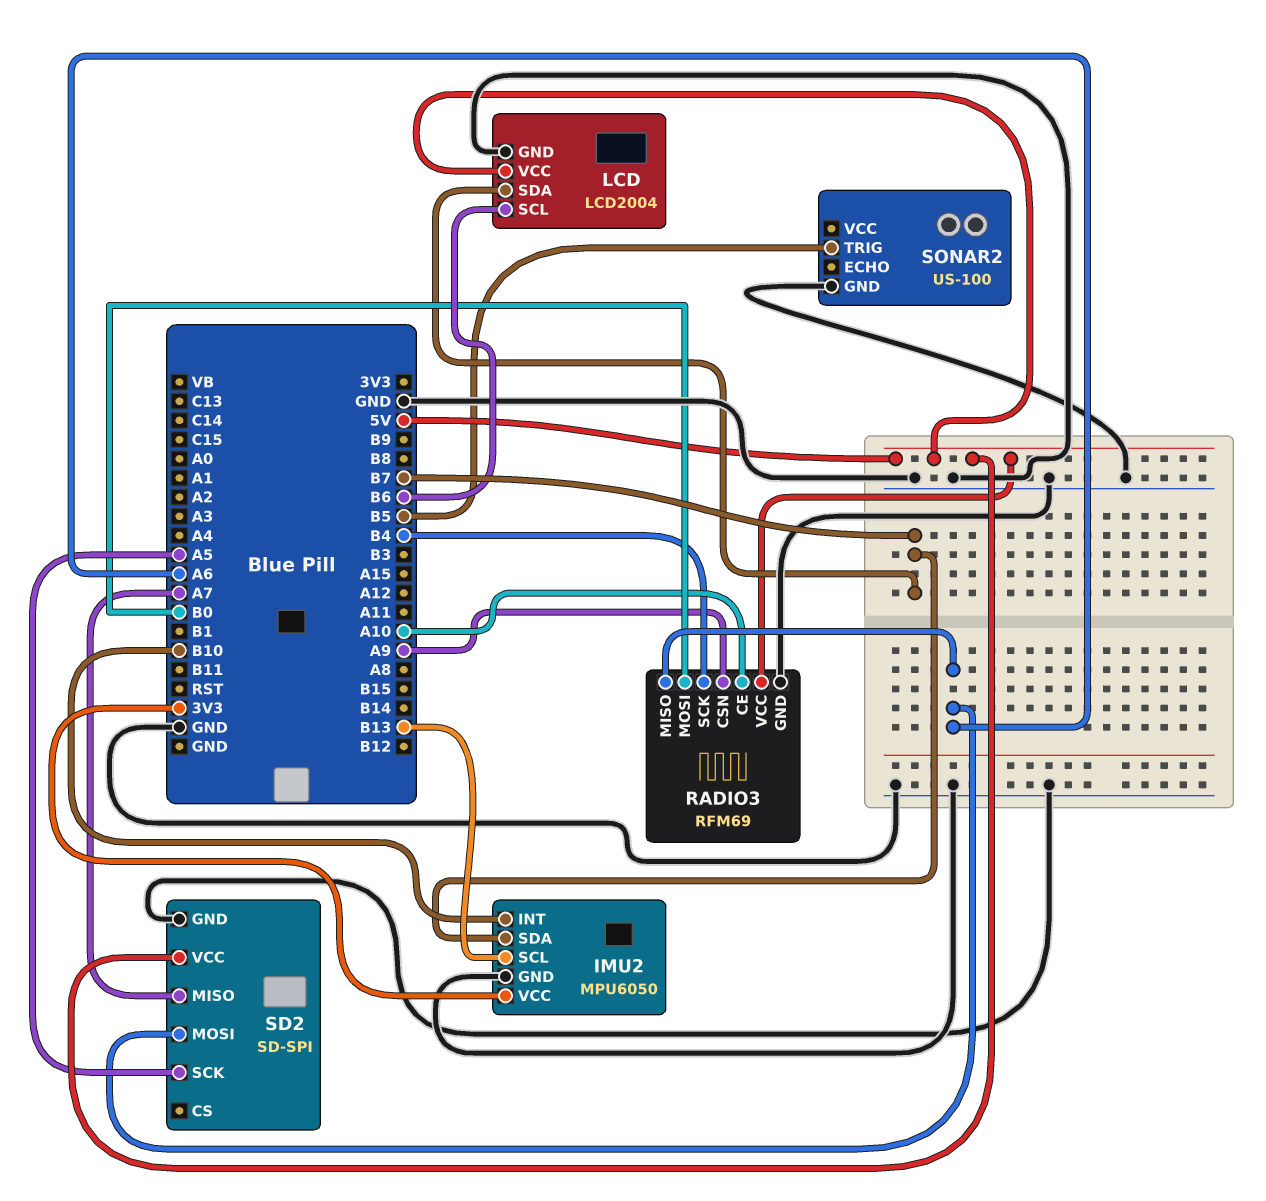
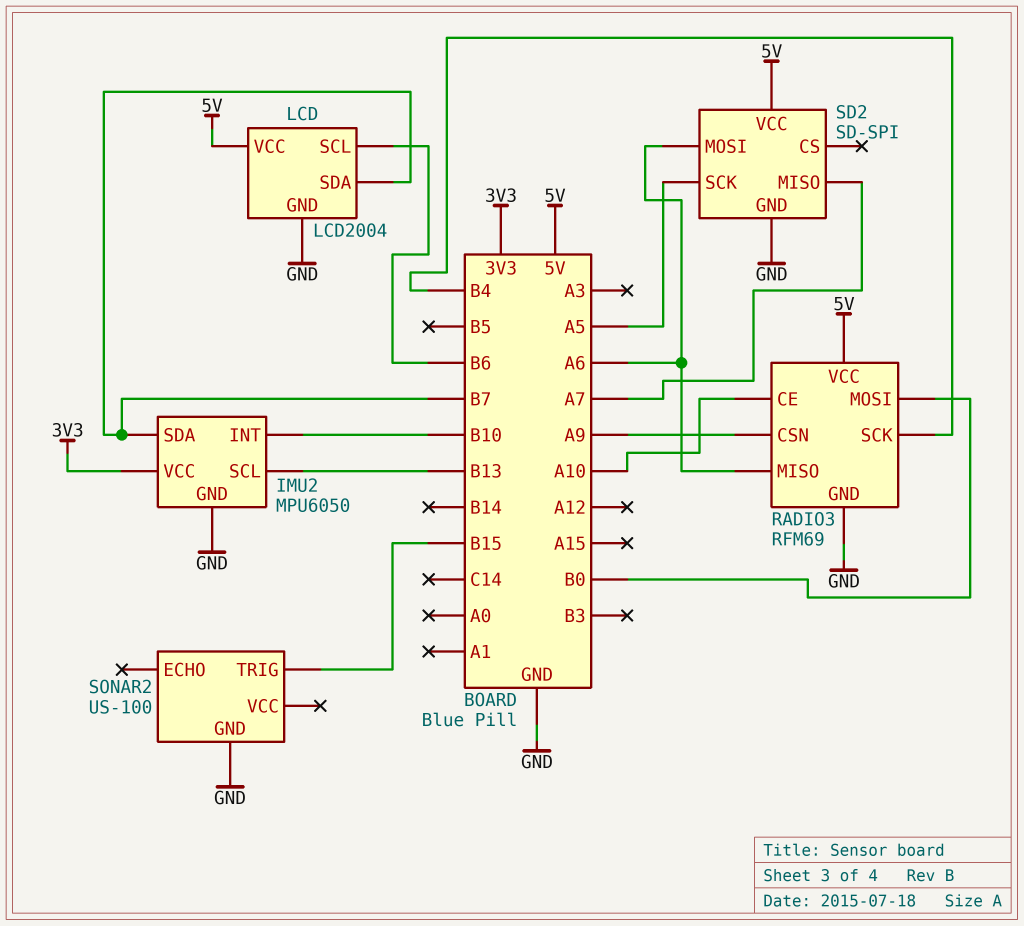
SONAR2 pin TRIG: B5 -> B15

